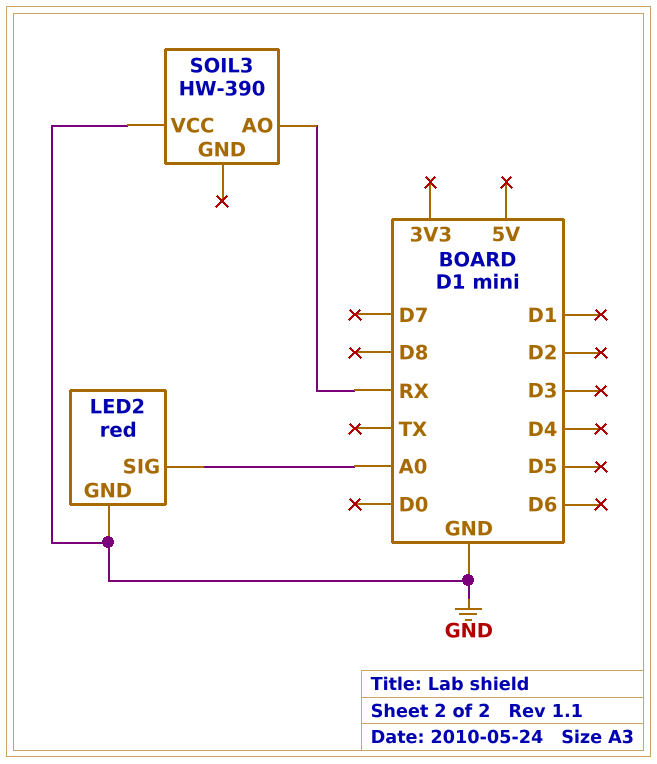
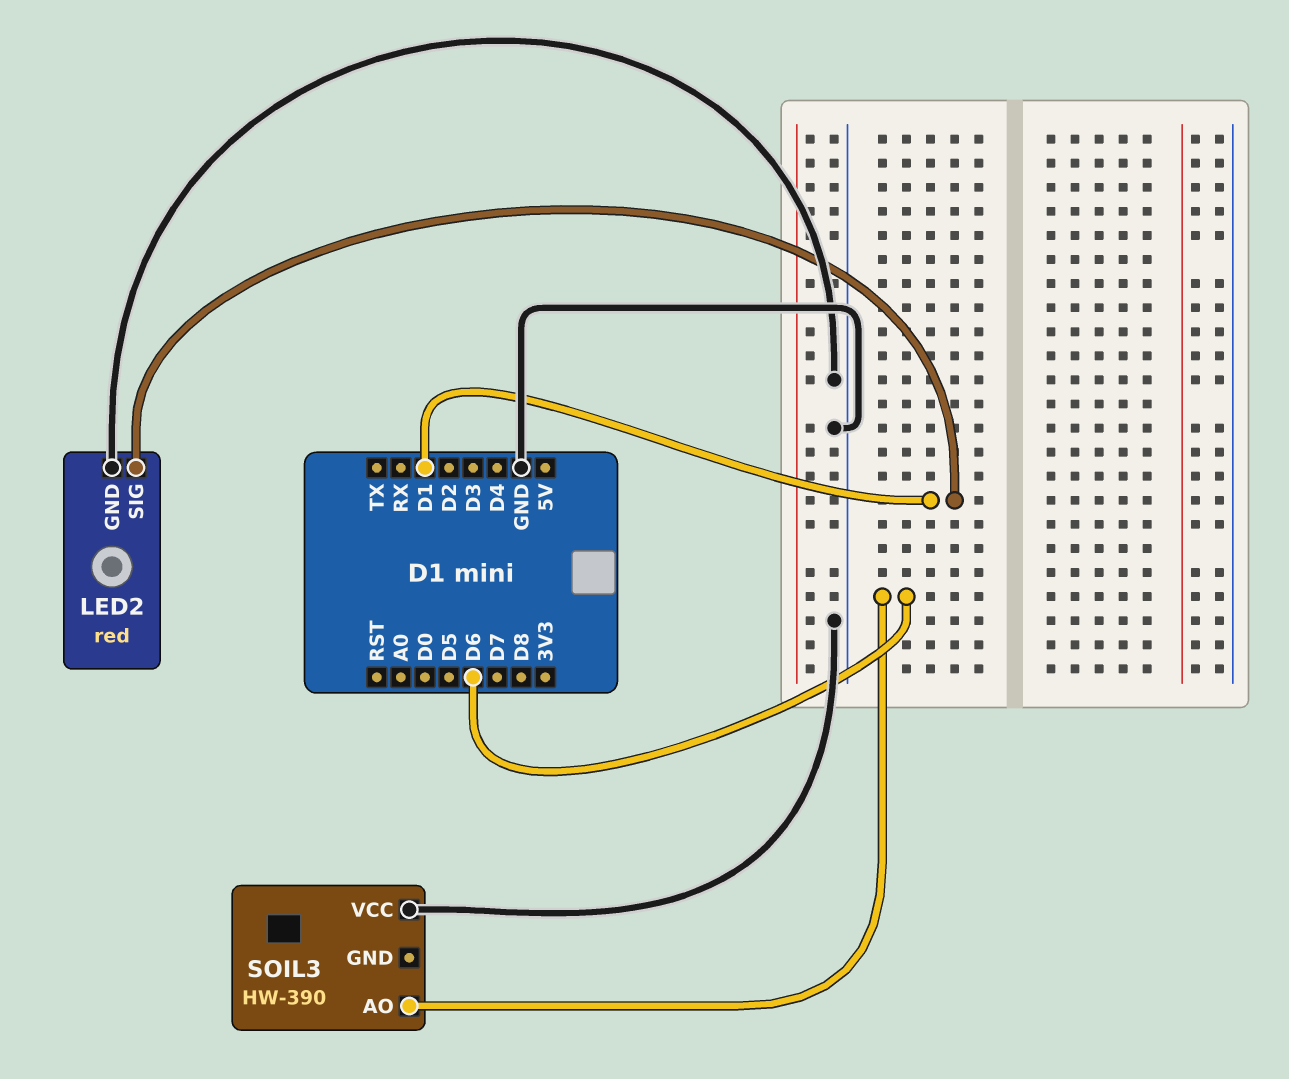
LED2 pin SIG: A0 -> D1
SOIL3 pin AO: RX -> D6

